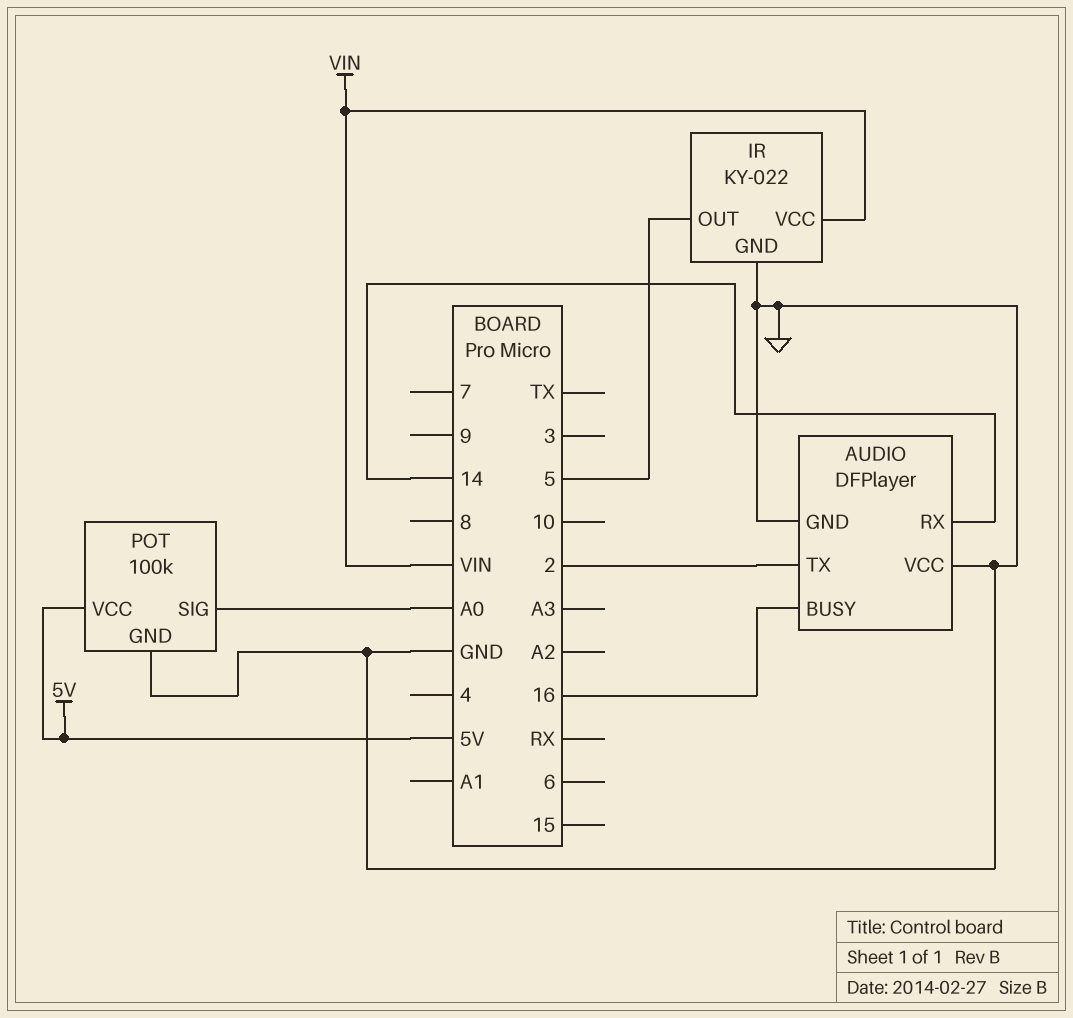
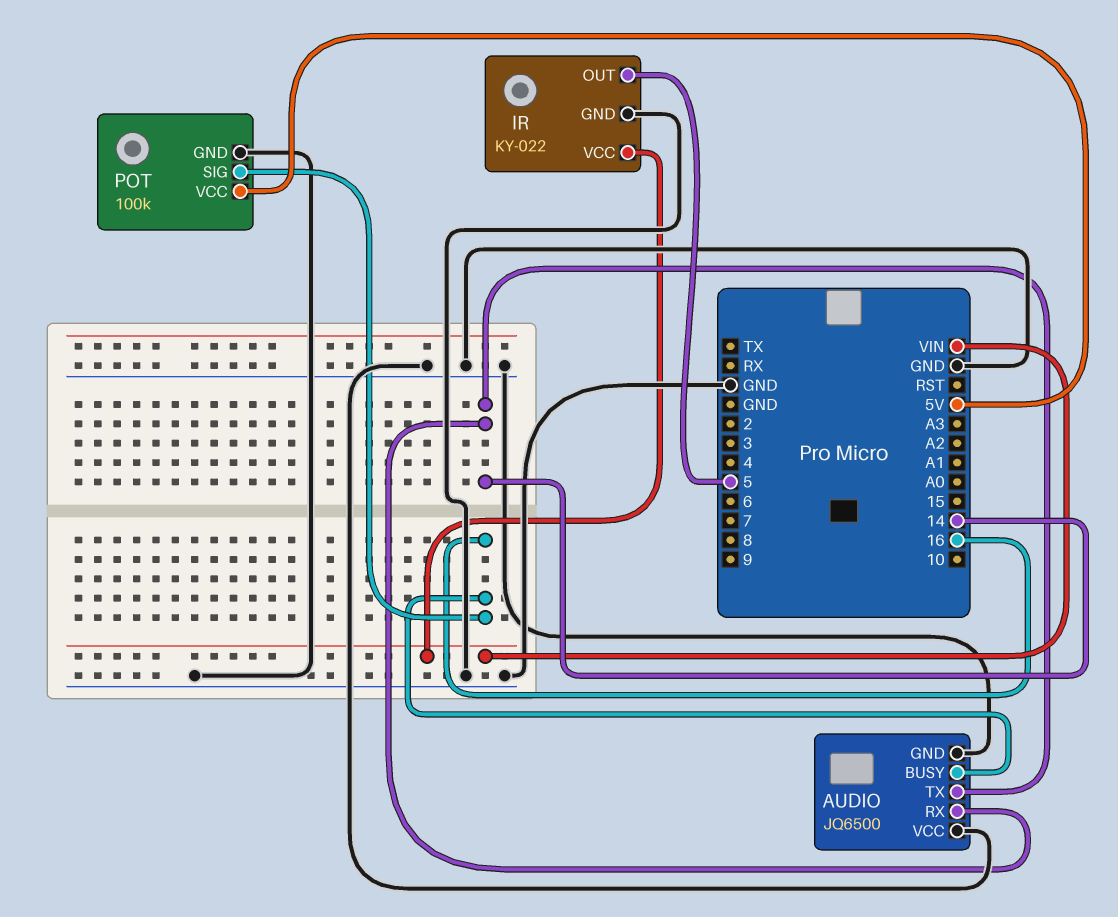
AUDIO: DFPlayer -> JQ6500
AUDIO pin TX: 2 -> 14
POT pin SIG: A0 -> 16

